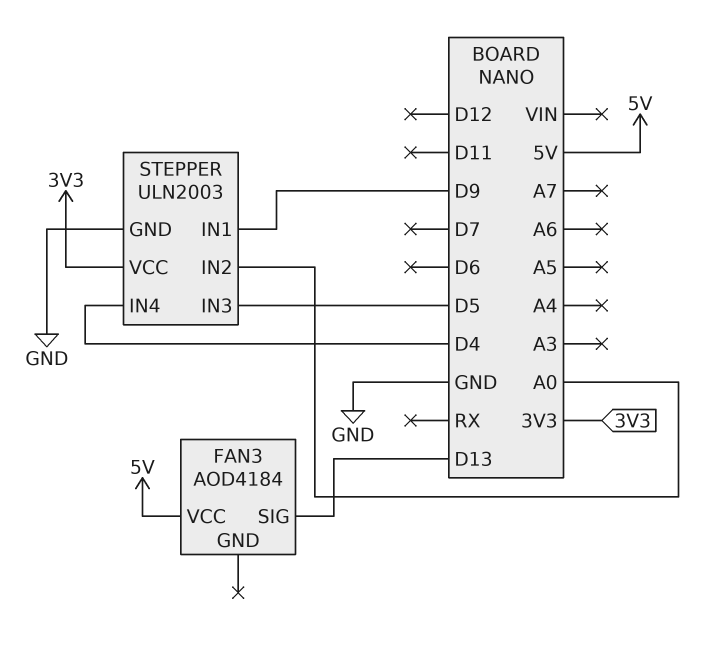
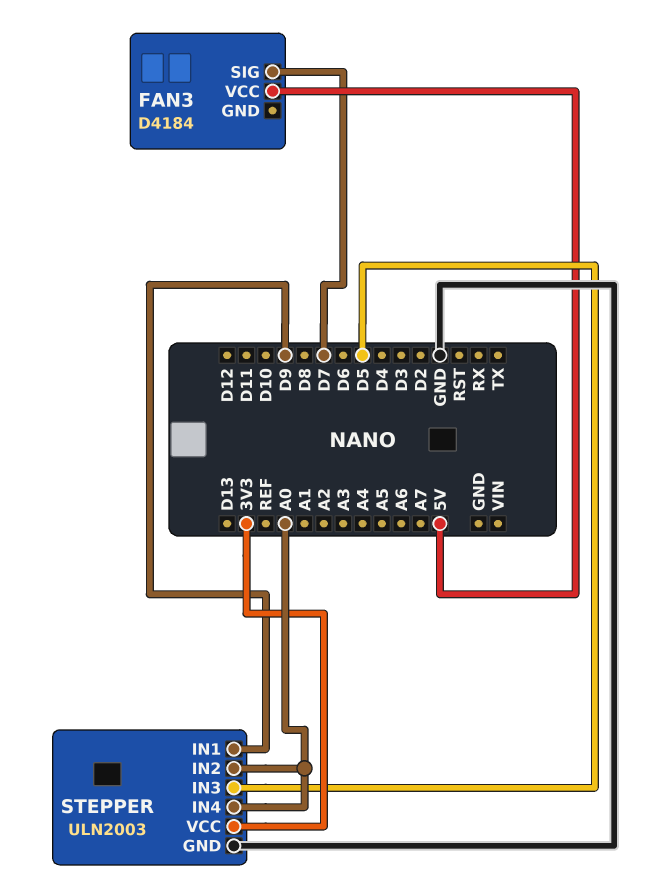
FAN3: AOD4184 -> D4184
FAN3 pin SIG: D13 -> D7
STEPPER pin IN4: D4 -> A0

